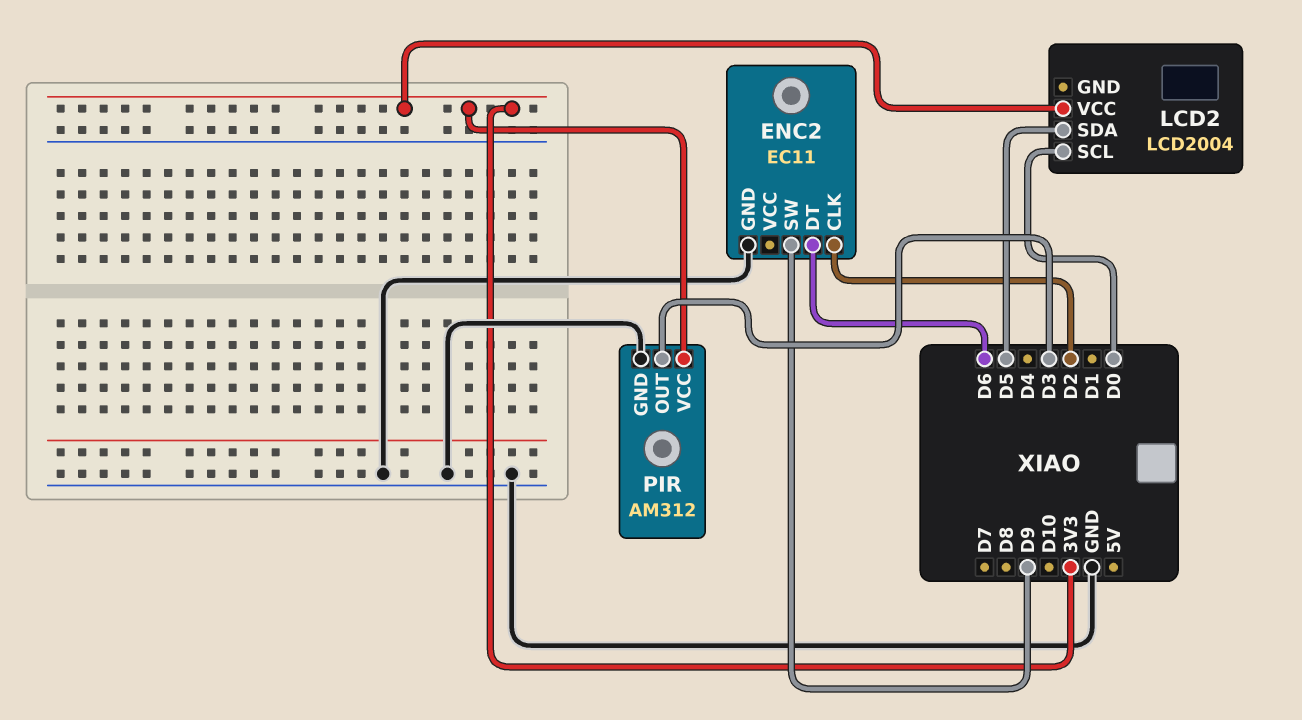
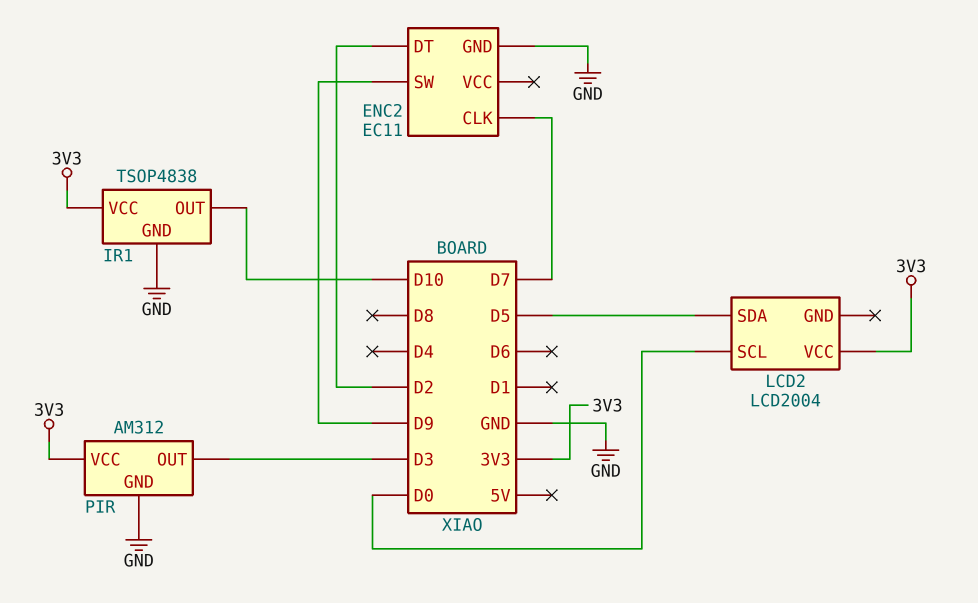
ENC2 pin CLK: D2 -> D7
ENC2 pin DT: D6 -> D2
IR1: none -> TSOP4838
IR1 pin GND: none -> GND
IR1 pin OUT: none -> D10
IR1 pin VCC: none -> 3V3

